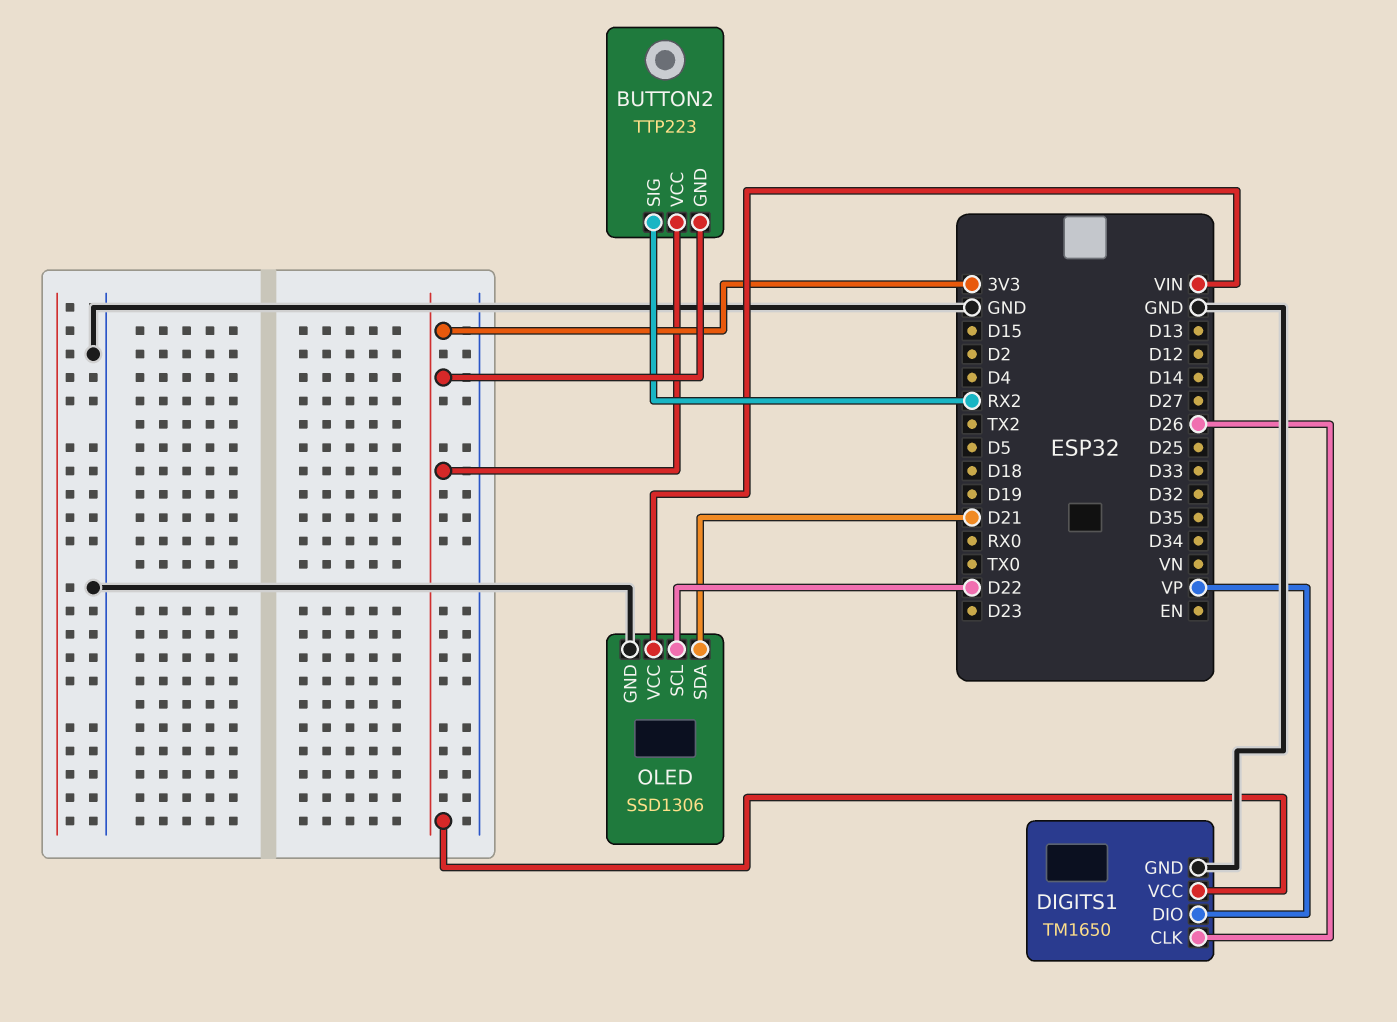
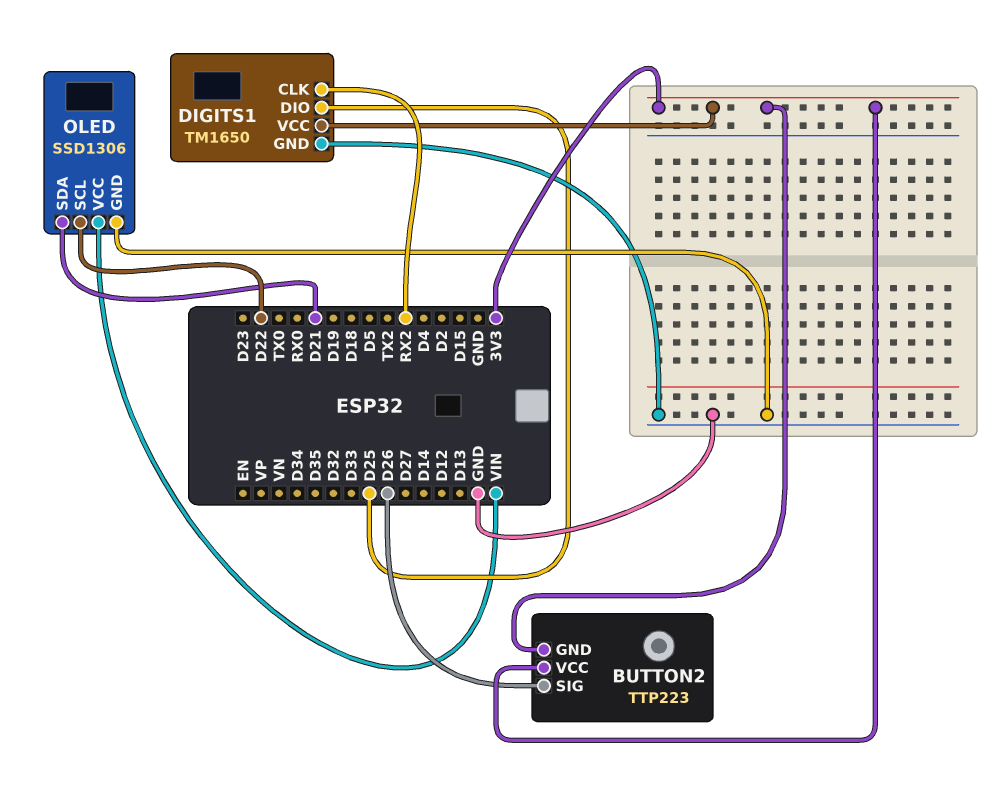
BUTTON2 pin SIG: RX2 -> D26
DIGITS1 pin CLK: D26 -> RX2
DIGITS1 pin DIO: VP -> D25

